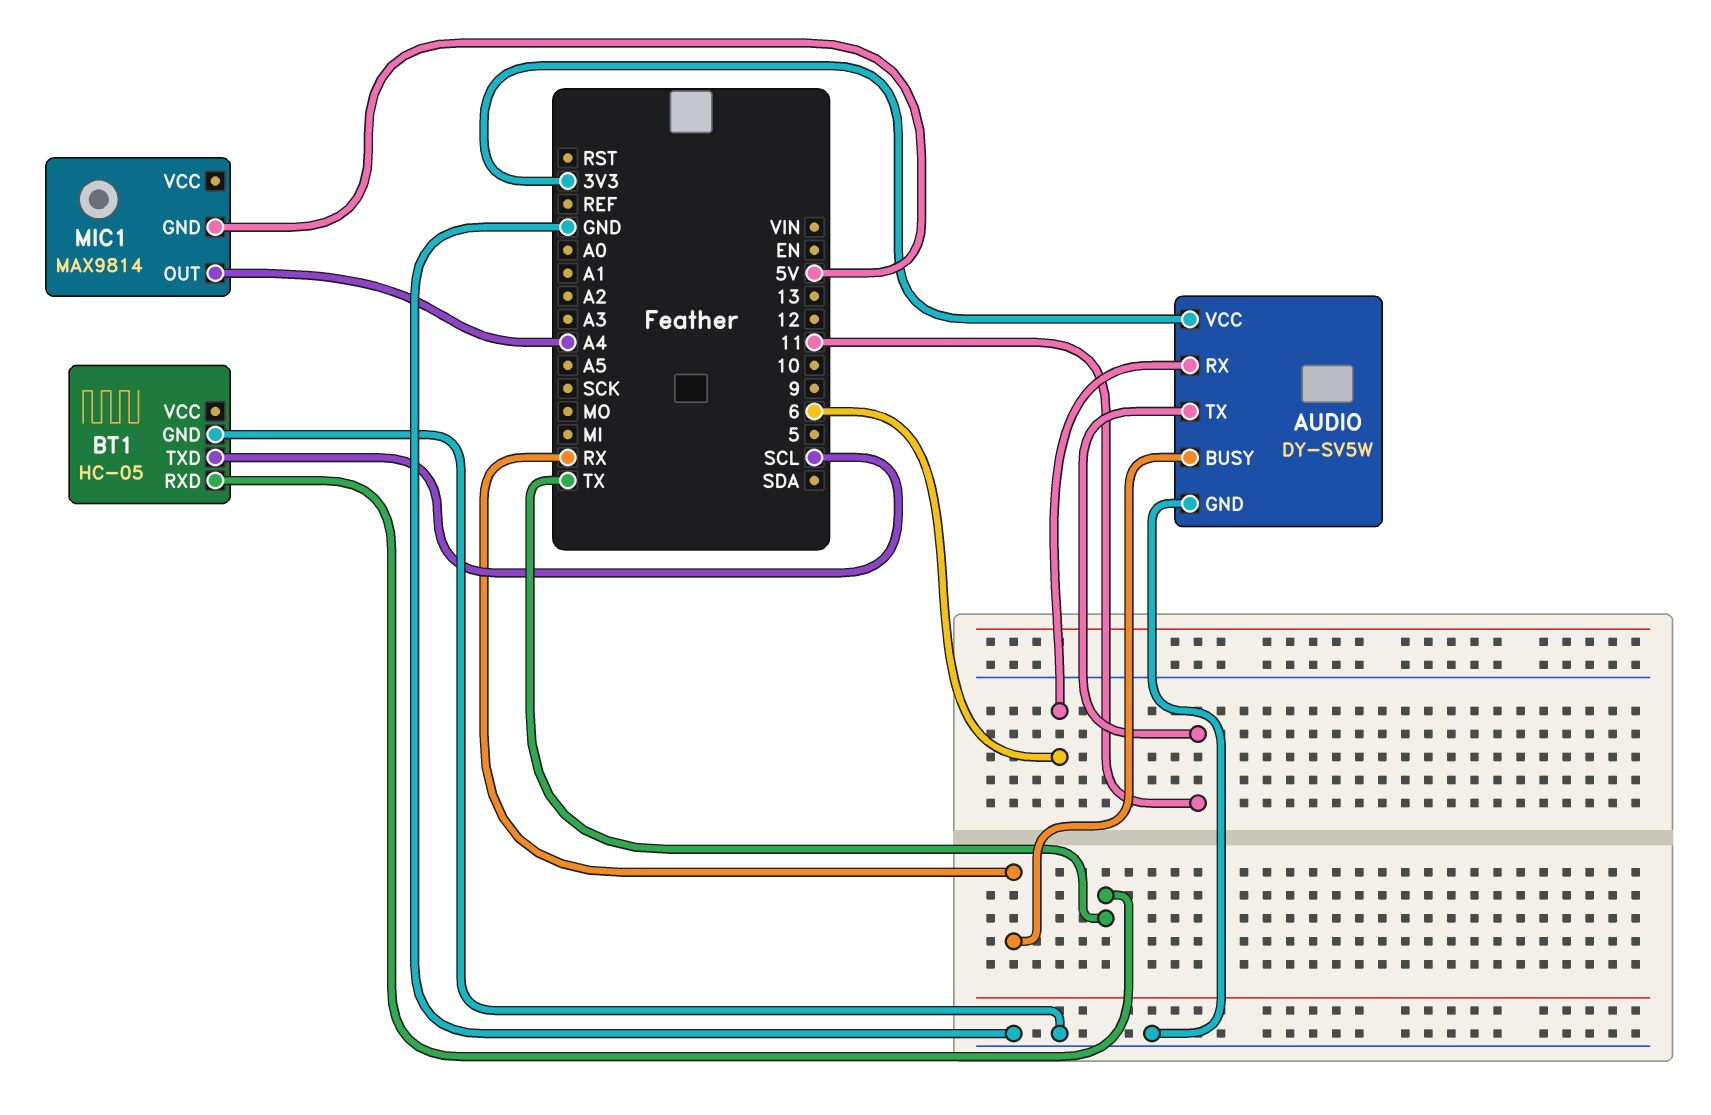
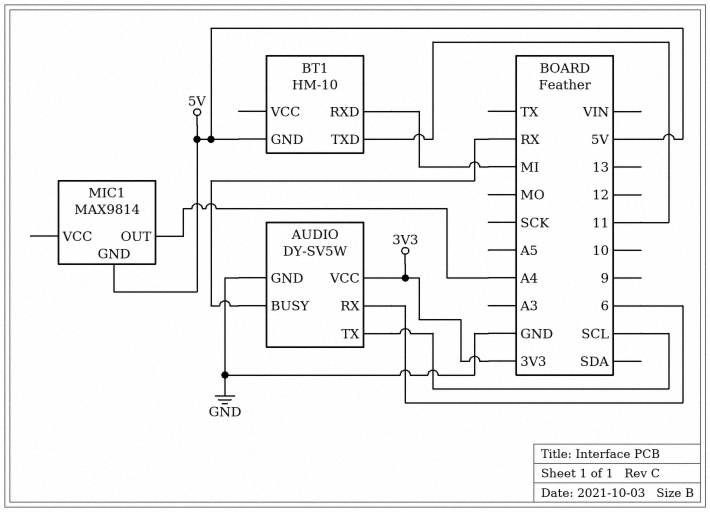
AUDIO pin TX: 11 -> SCL
BT1: HC-05 -> HM-10
BT1 pin GND: GND -> 5V
BT1 pin RXD: TX -> MI
BT1 pin TXD: SCL -> 11

